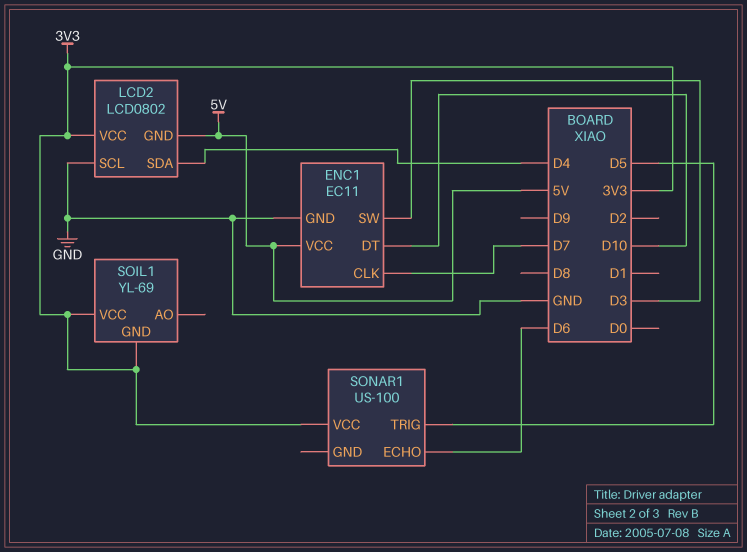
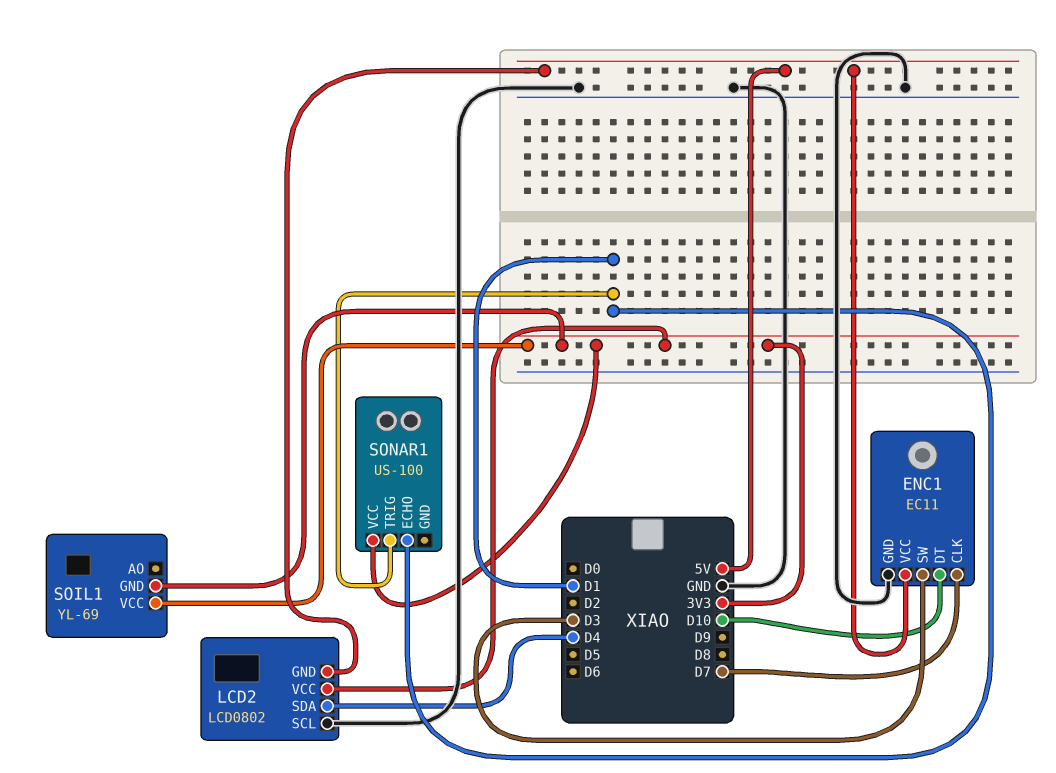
SONAR1 pin ECHO: D6 -> D1
SONAR1 pin TRIG: D5 -> D1

